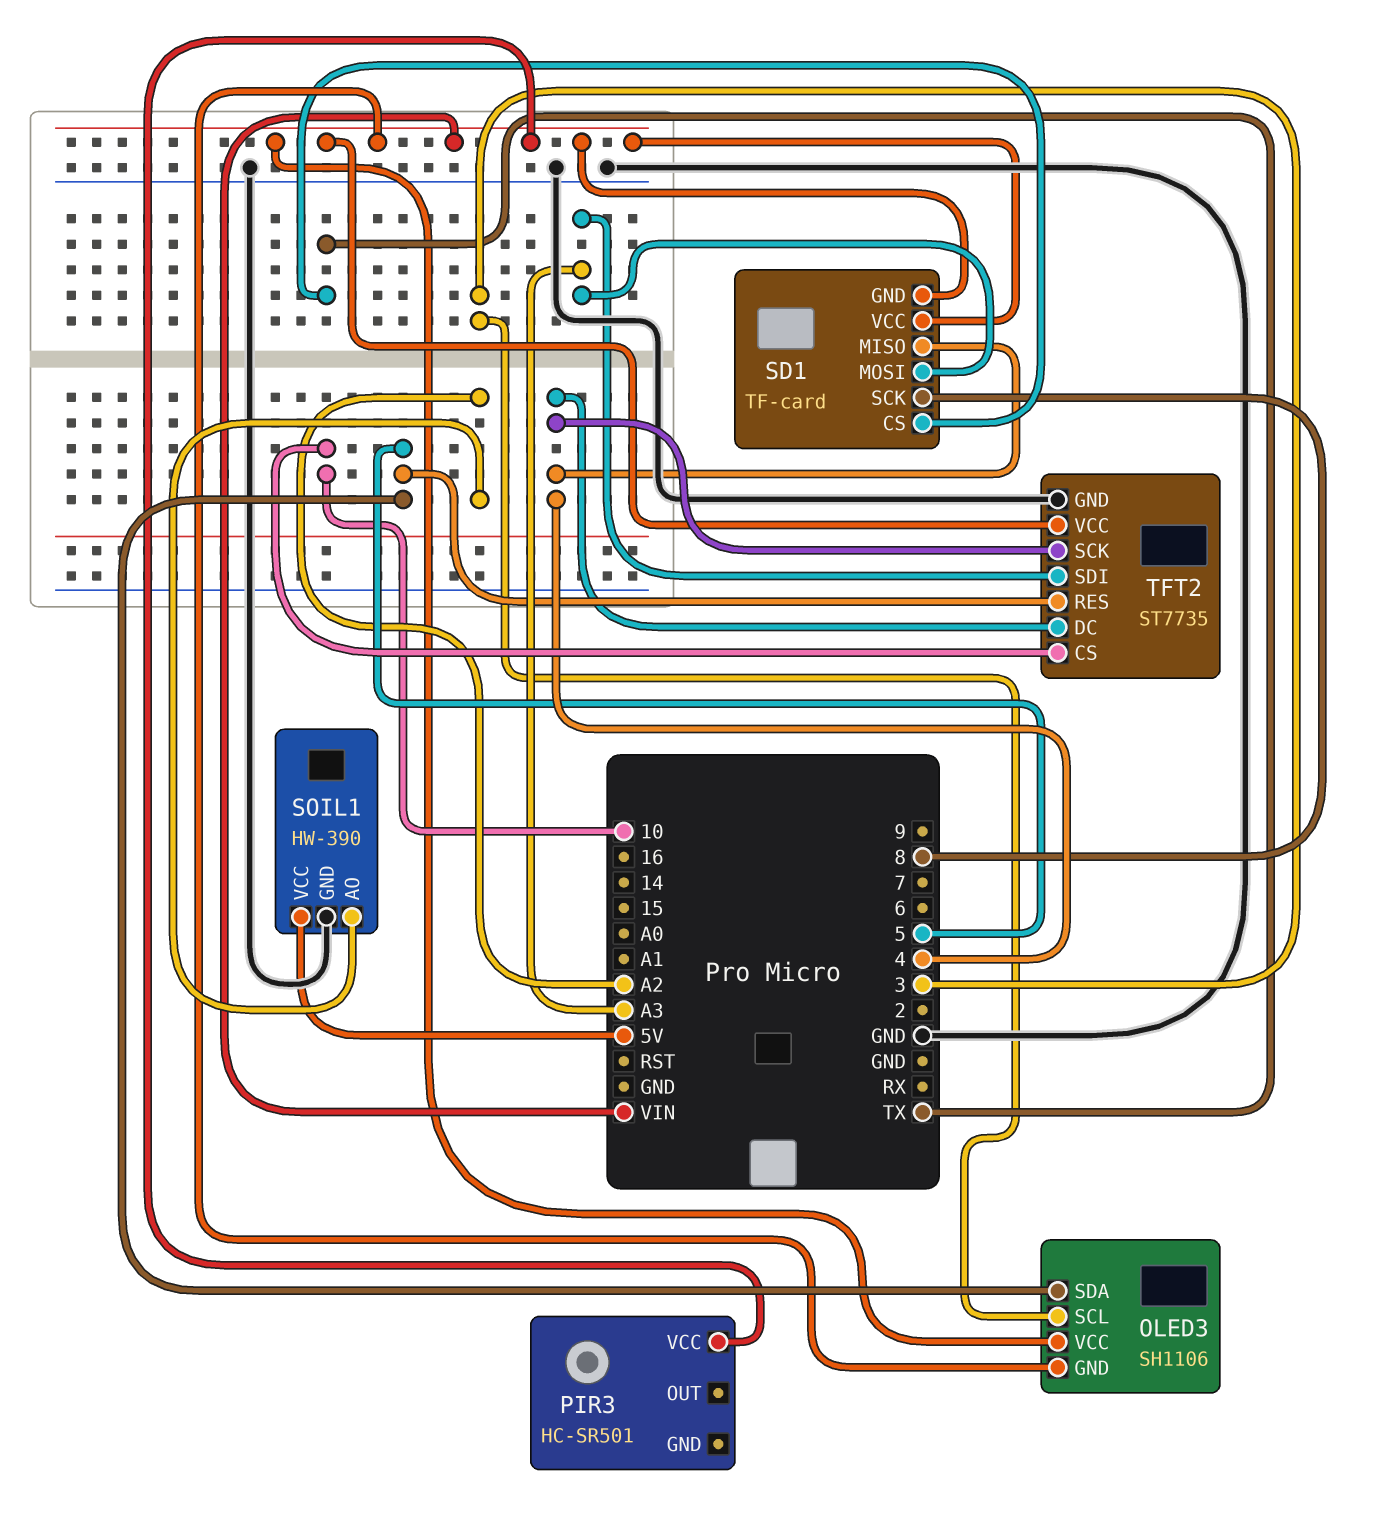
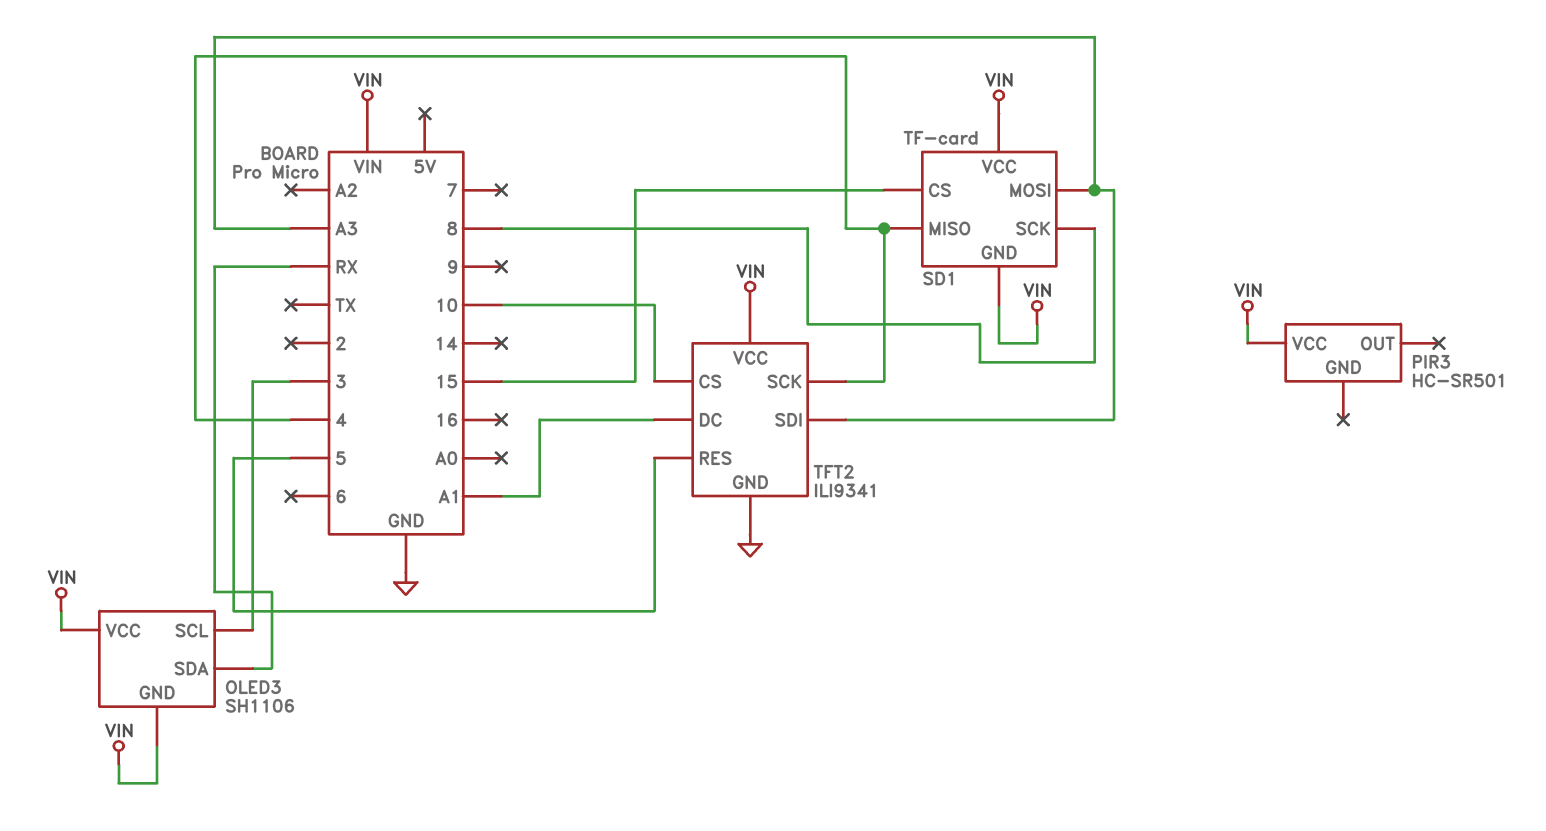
OLED3 pin SDA: 5 -> RX
SD1 pin CS: TX -> 15
SOIL1: HW-390 -> none
SOIL1 pin AO: A2 -> none
SOIL1 pin GND: GND -> none
SOIL1 pin VCC: 5V -> none
TFT2: ST7735 -> ILI9341
TFT2 pin DC: 4 -> A1

